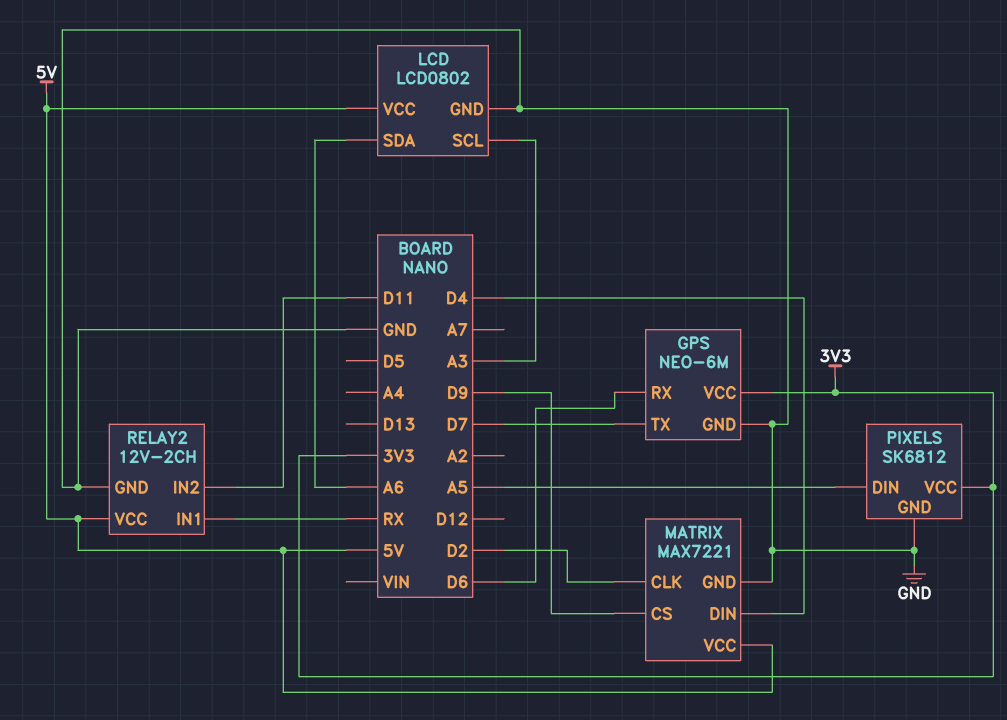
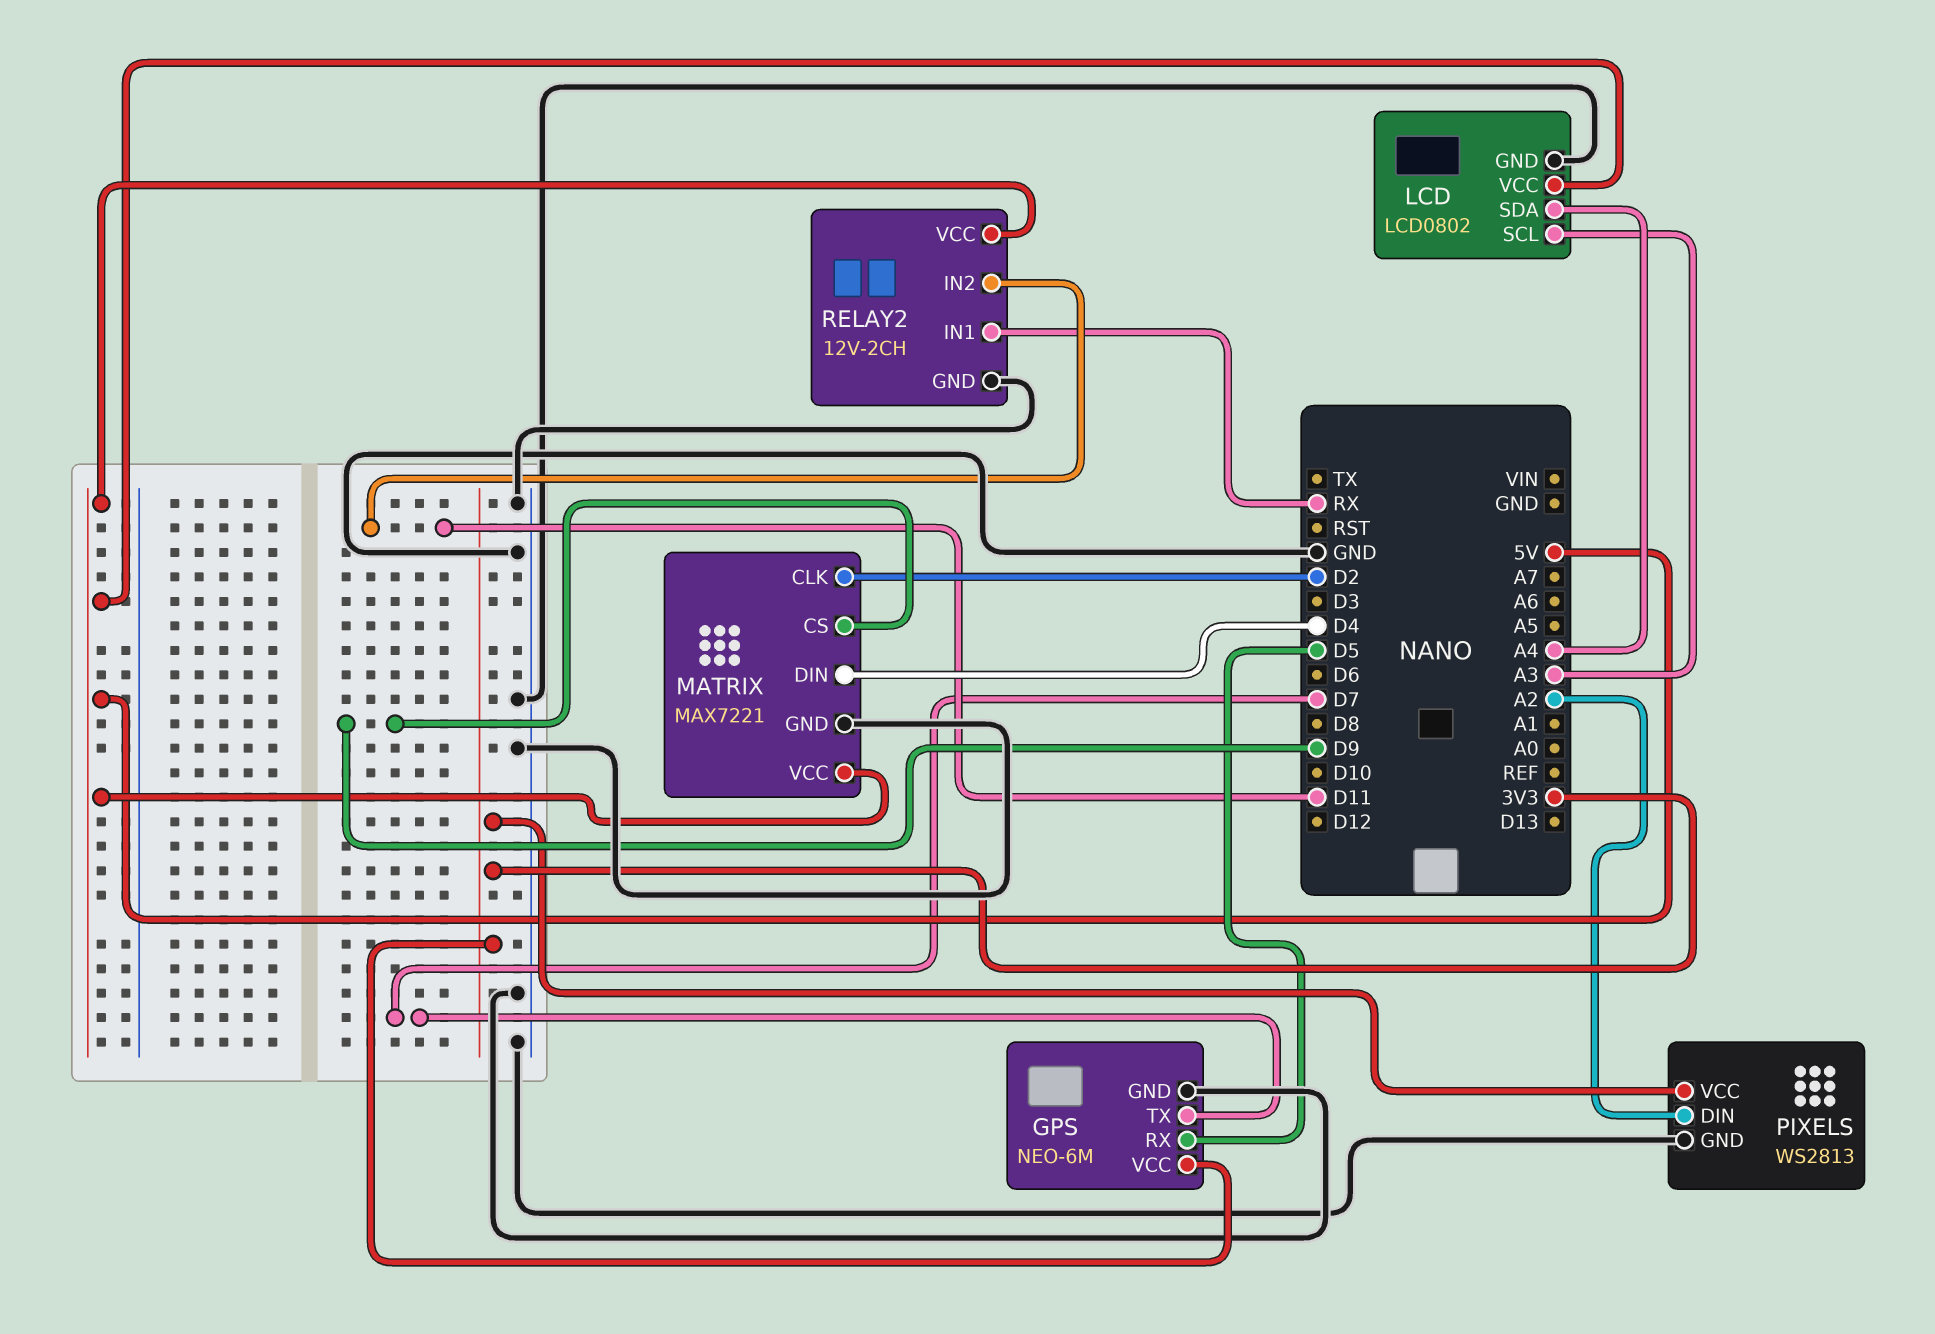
GPS pin RX: D6 -> D5
LCD pin SDA: A6 -> A4
PIXELS: SK6812 -> WS2813
PIXELS pin DIN: A5 -> A2

